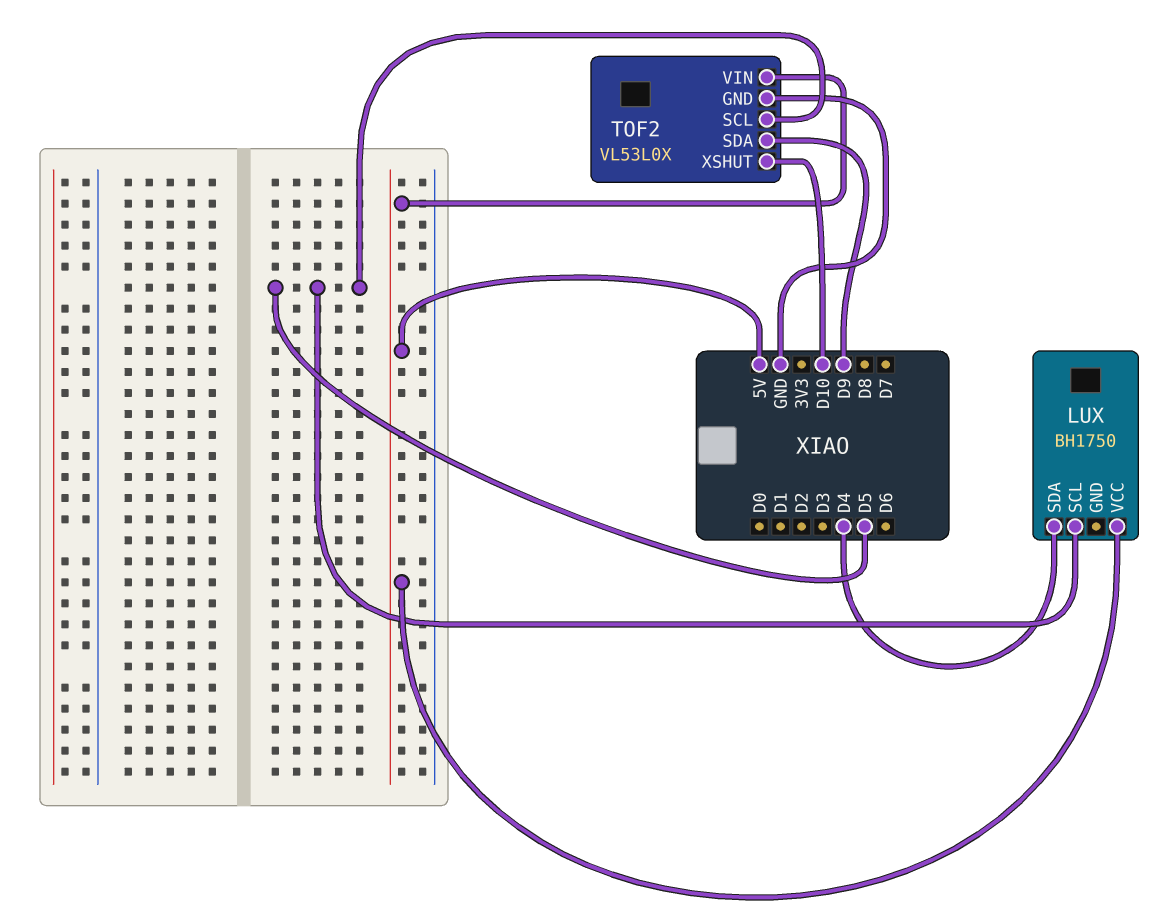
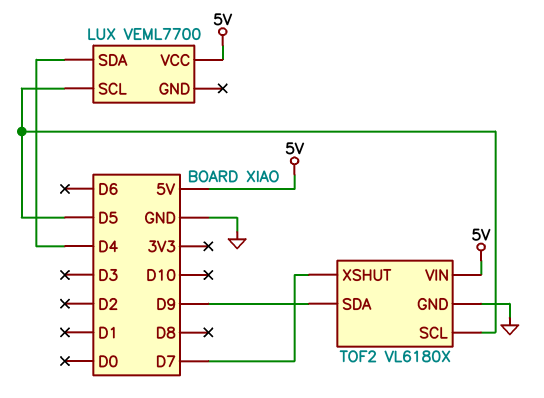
LUX: BH1750 -> VEML7700
TOF2: VL53L0X -> VL6180X
TOF2 pin XSHUT: D10 -> D7

